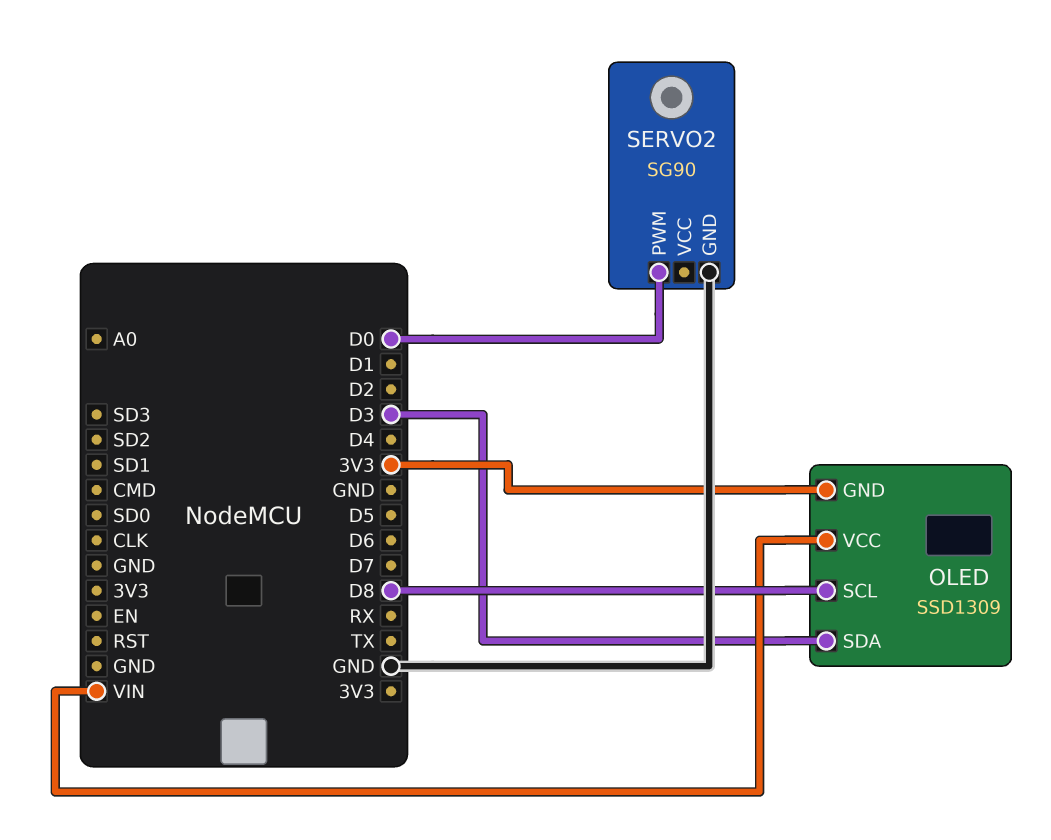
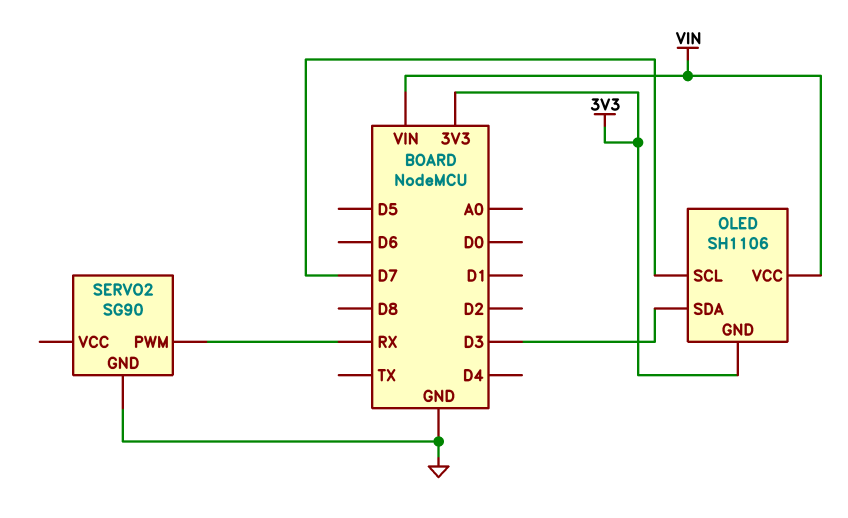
OLED: SSD1309 -> SH1106
OLED pin SCL: D8 -> D7
SERVO2 pin PWM: D0 -> RX

